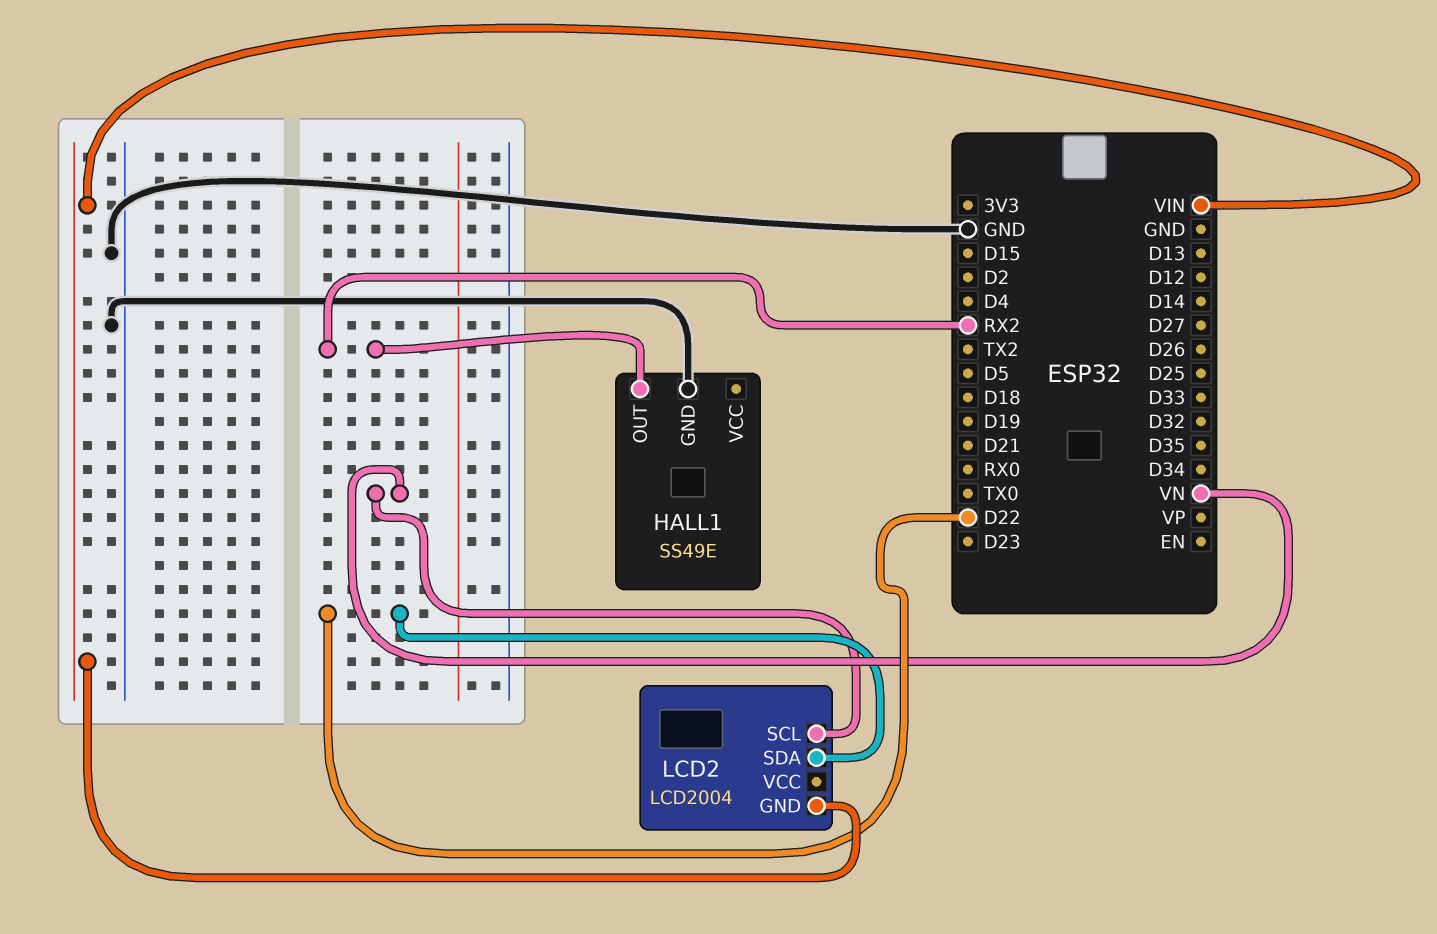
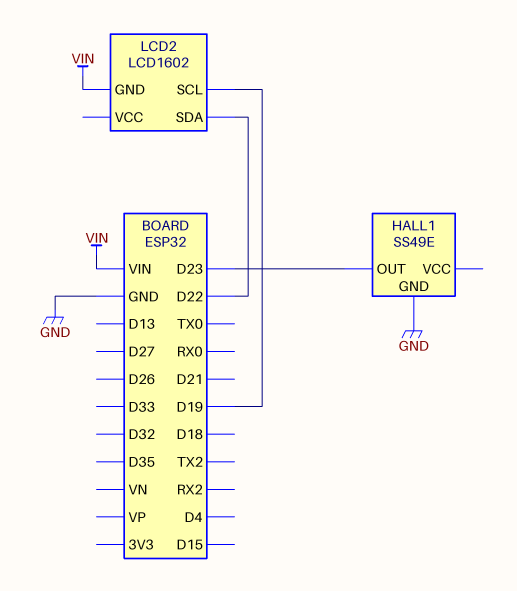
HALL1 pin OUT: RX2 -> D23
LCD2: LCD2004 -> LCD1602
LCD2 pin SCL: VN -> D19

